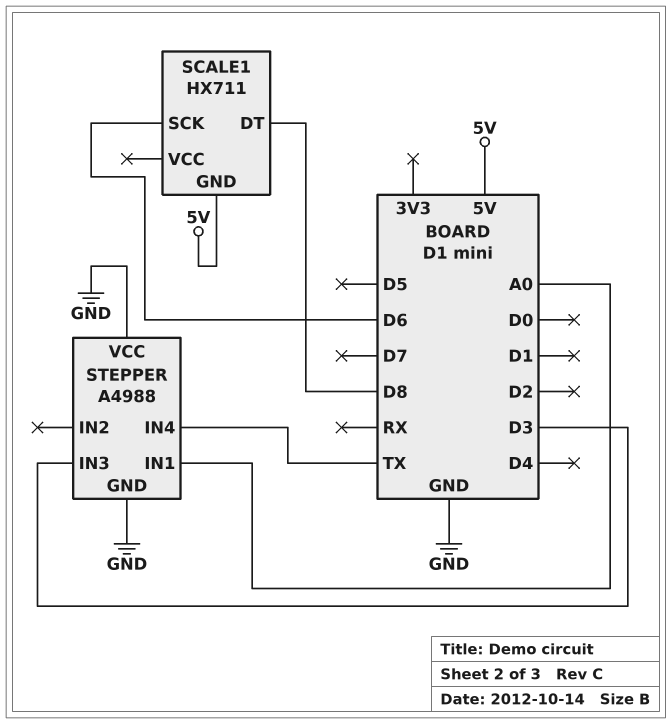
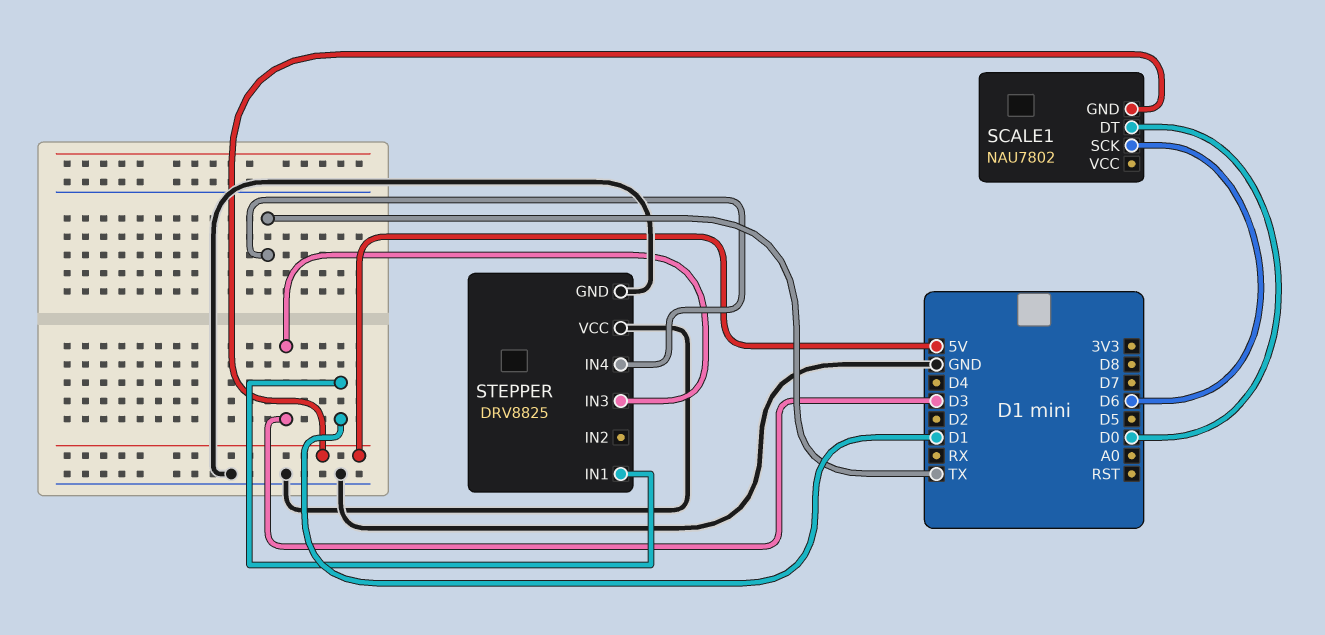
SCALE1: HX711 -> NAU7802
SCALE1 pin DT: D8 -> D0
STEPPER: A4988 -> DRV8825
STEPPER pin IN1: A0 -> D1

